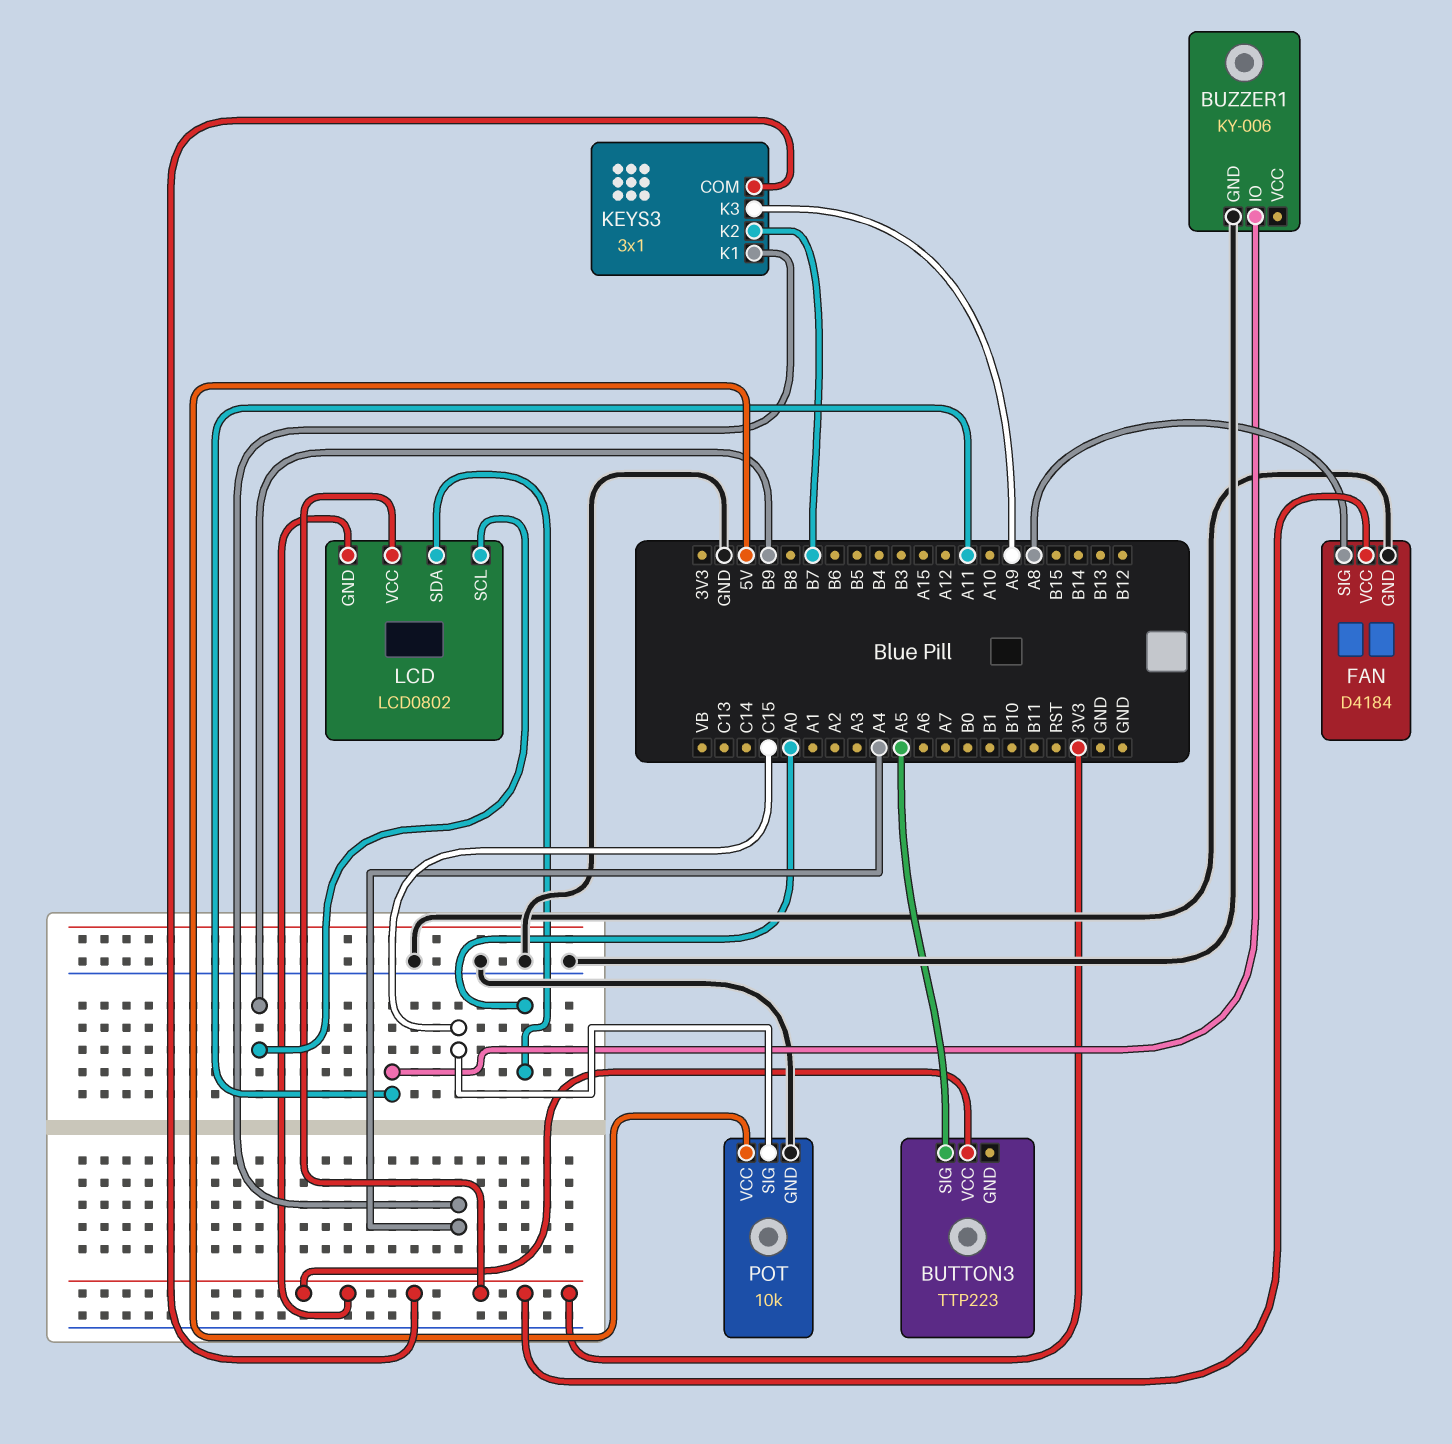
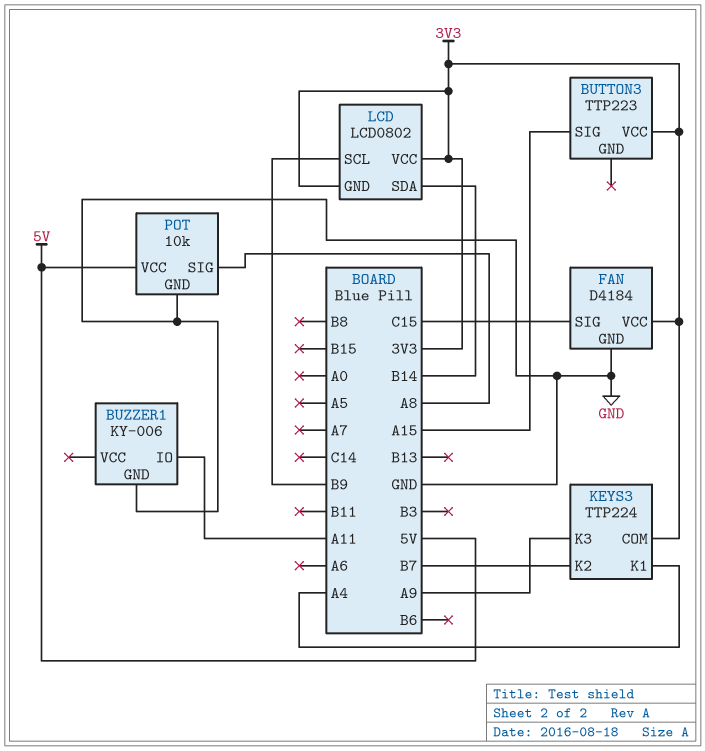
BUTTON3 pin SIG: A5 -> A15
FAN pin SIG: A8 -> C15
KEYS3: 3x1 -> TTP224
LCD pin SDA: A0 -> B14
POT pin SIG: C15 -> A8

